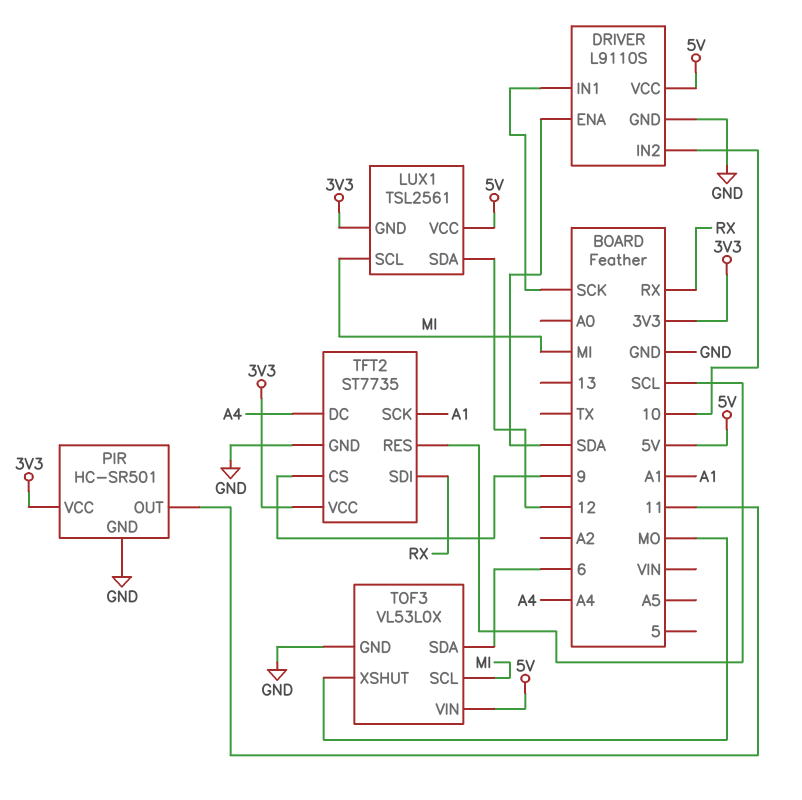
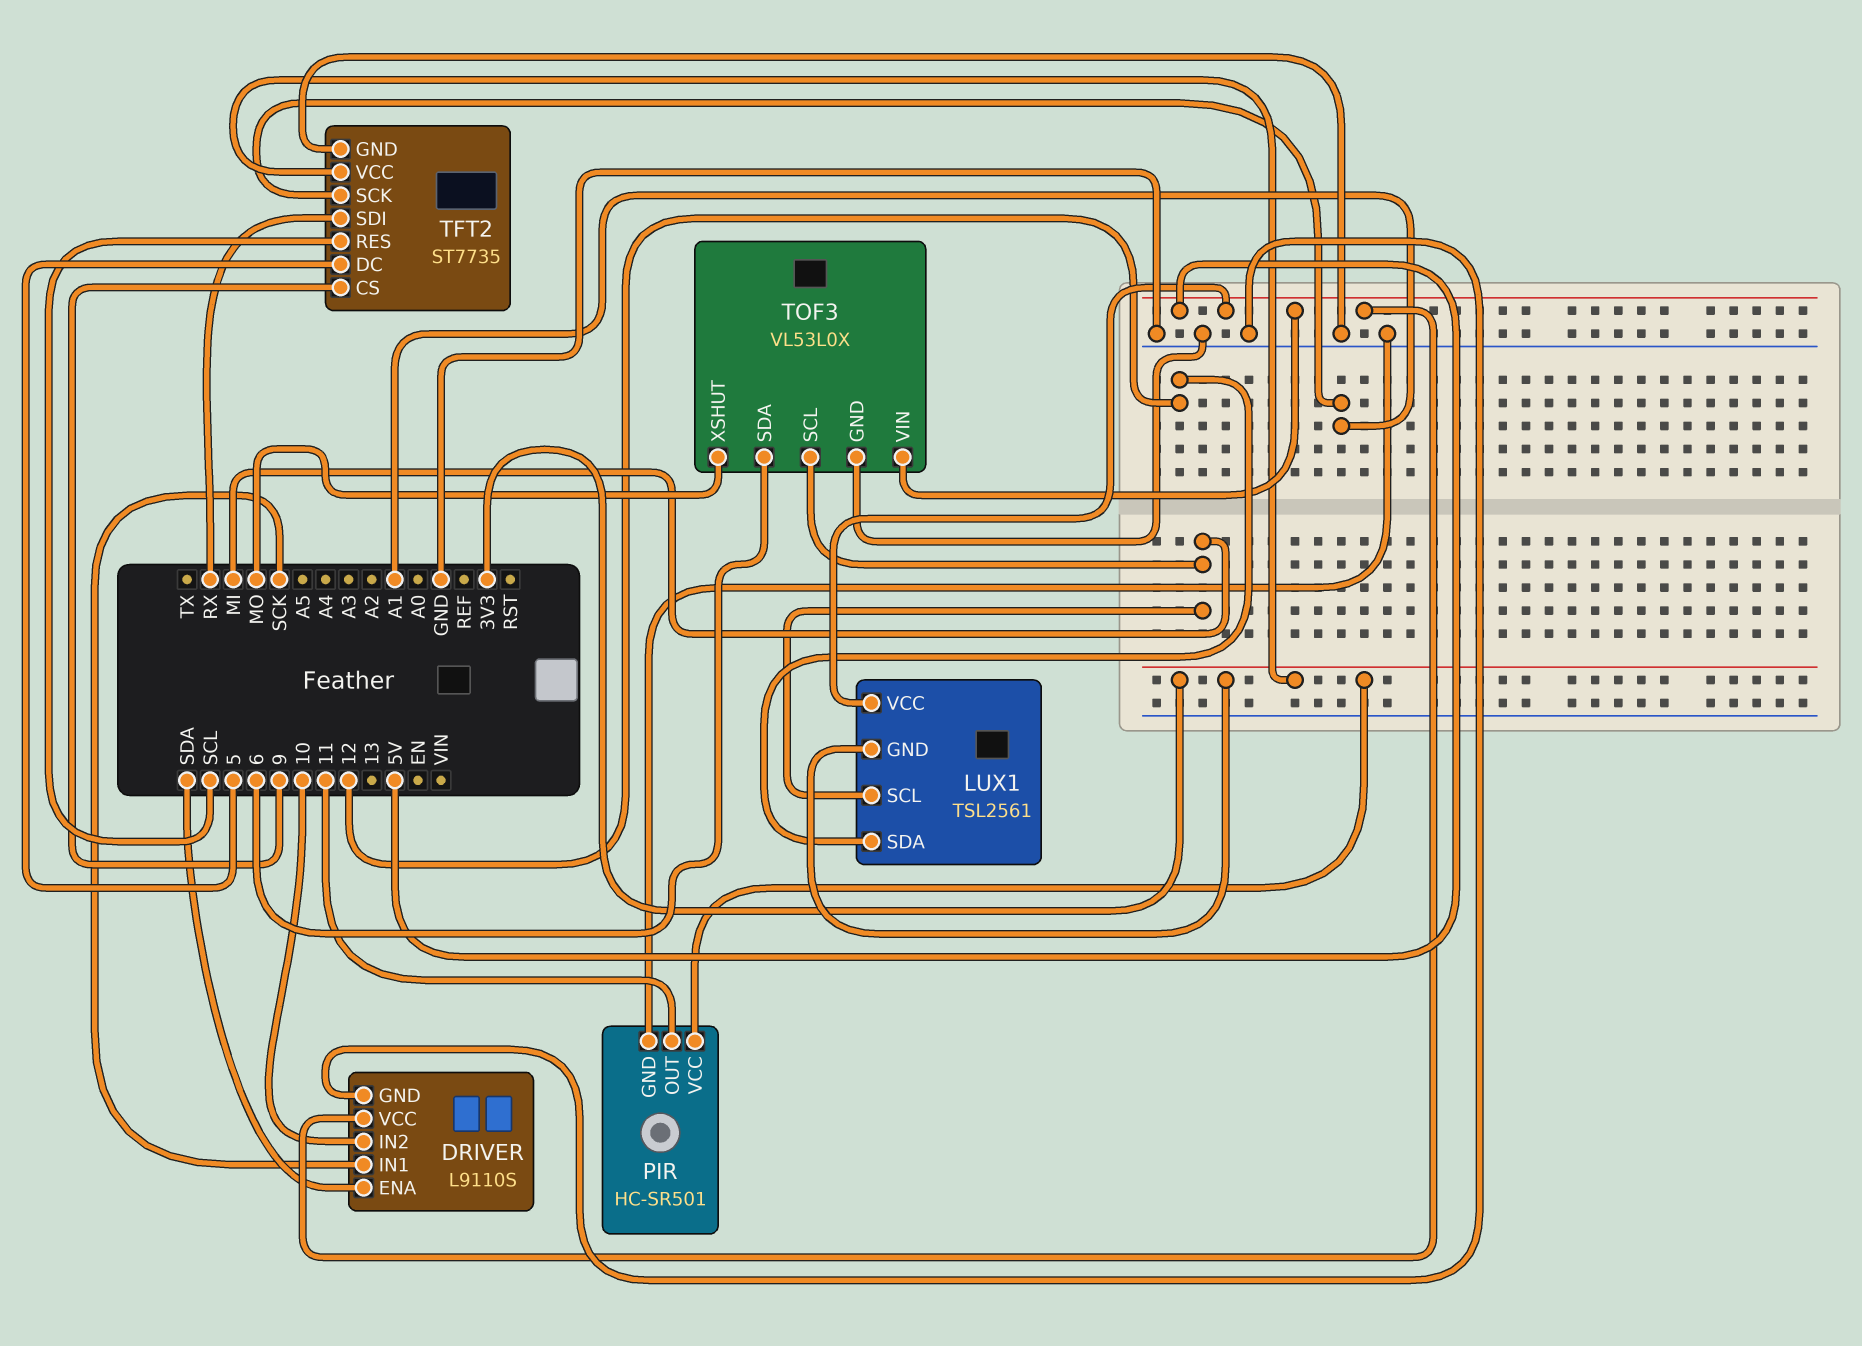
TFT2 pin DC: A4 -> 5

